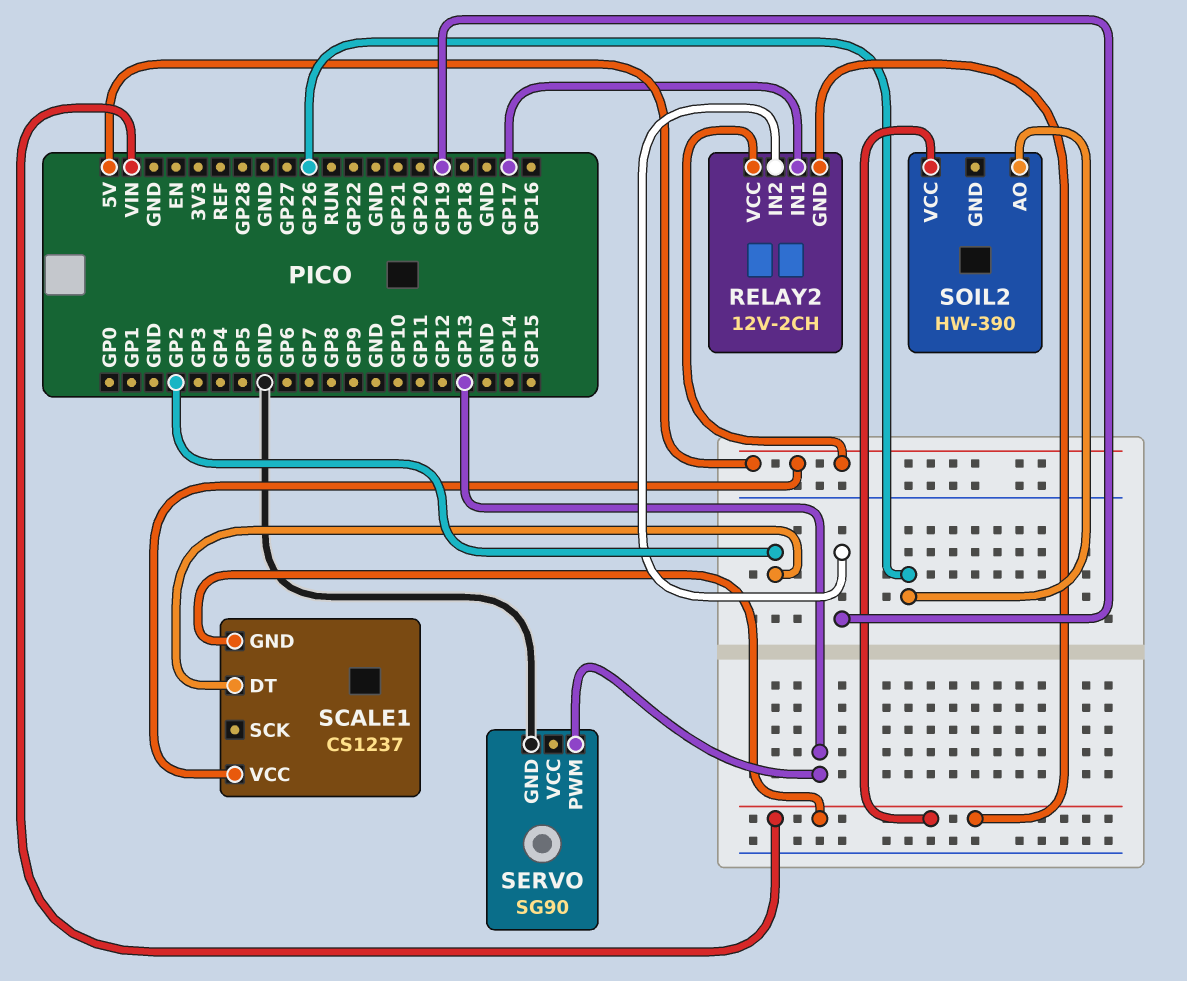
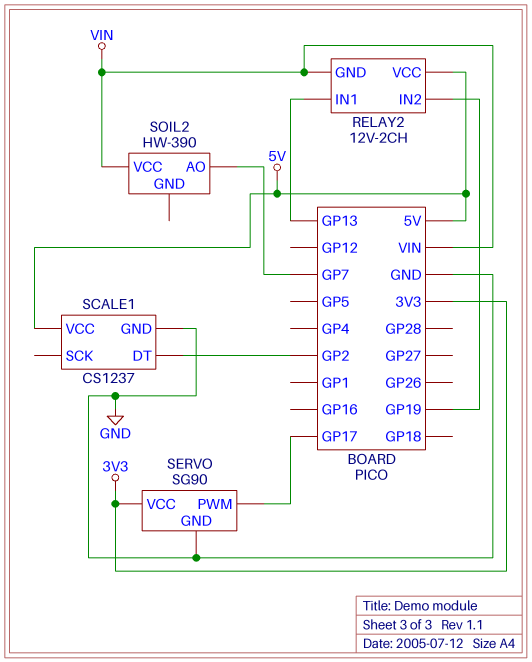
RELAY2 pin IN1: GP17 -> GP13
SCALE1 pin GND: VIN -> GND
SERVO pin PWM: GP13 -> GP17
SERVO pin VCC: none -> 3V3
SOIL2 pin AO: GP26 -> GP7

